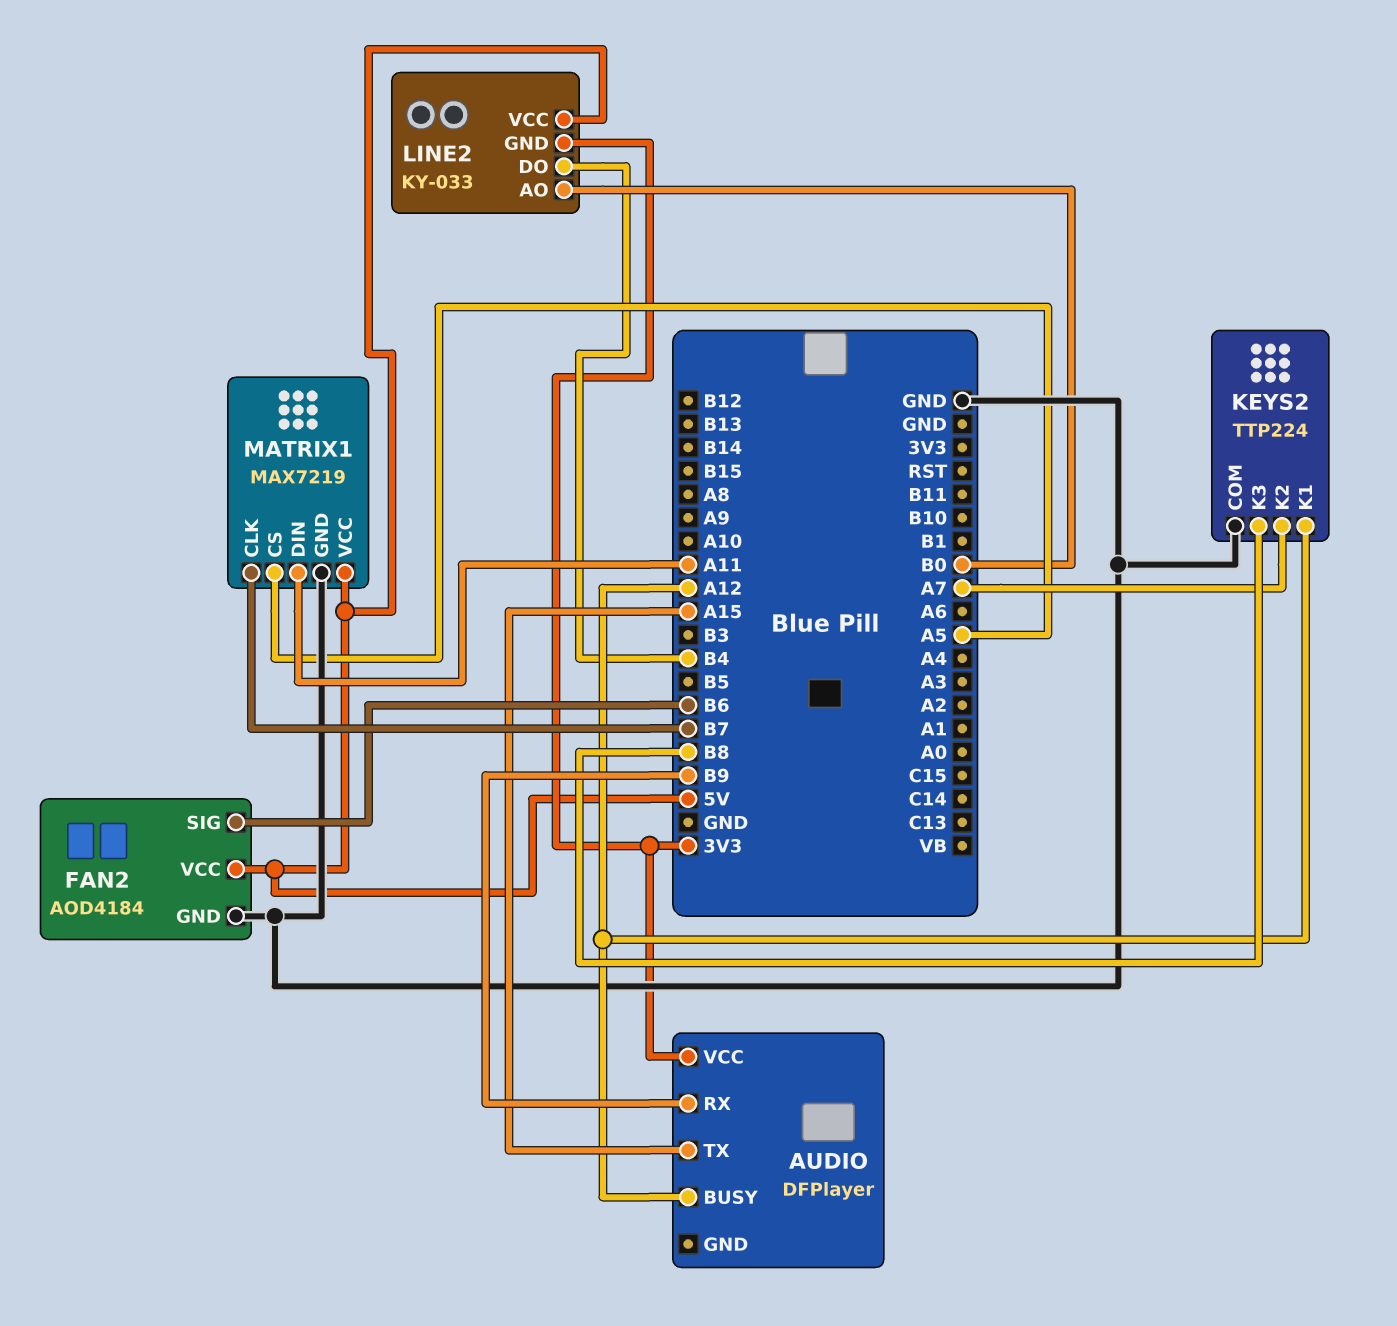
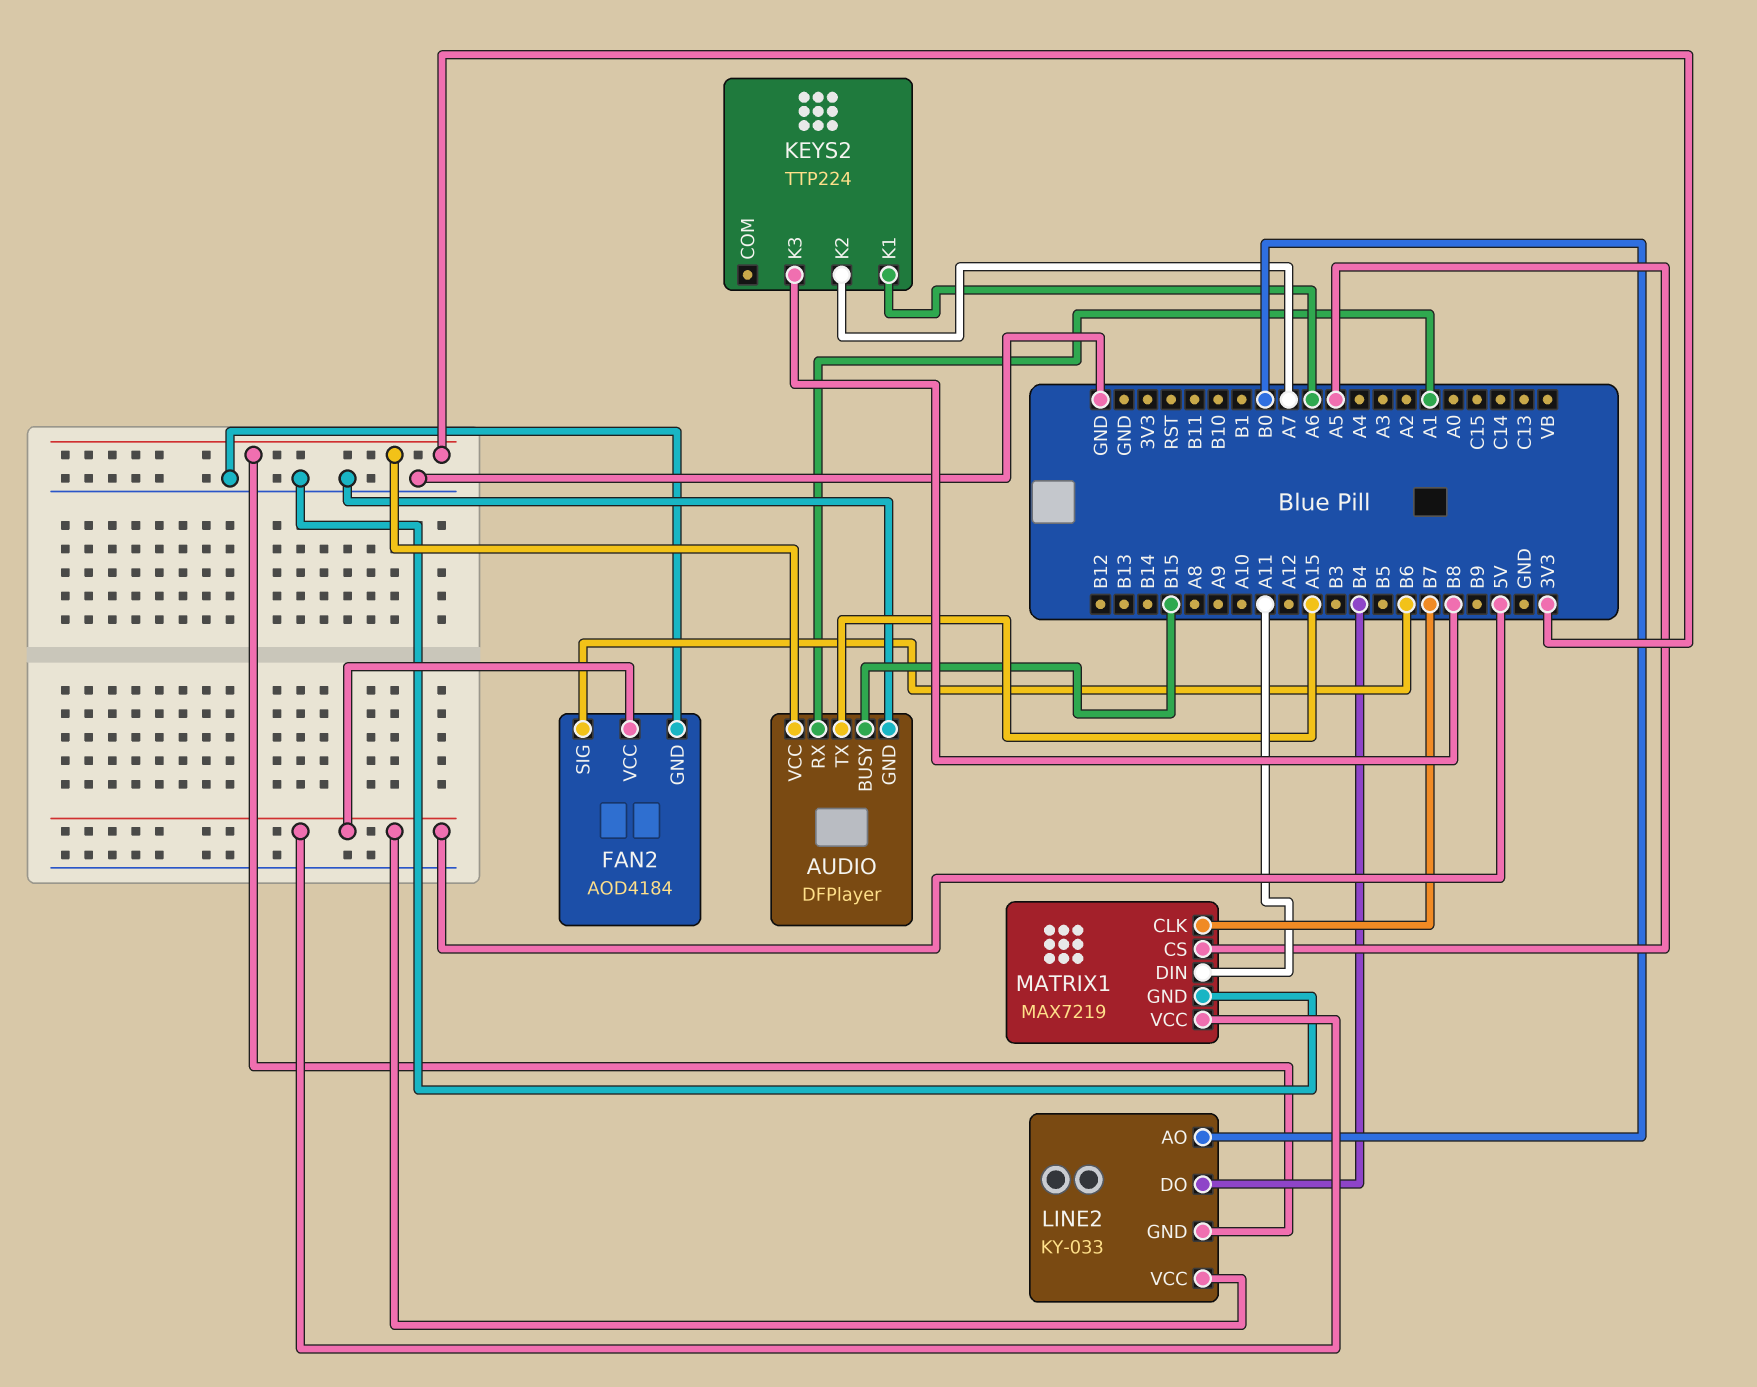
AUDIO pin BUSY: A12 -> B15
AUDIO pin GND: none -> GND
AUDIO pin RX: B9 -> A1
KEYS2 pin COM: GND -> none
KEYS2 pin K1: A12 -> A6

